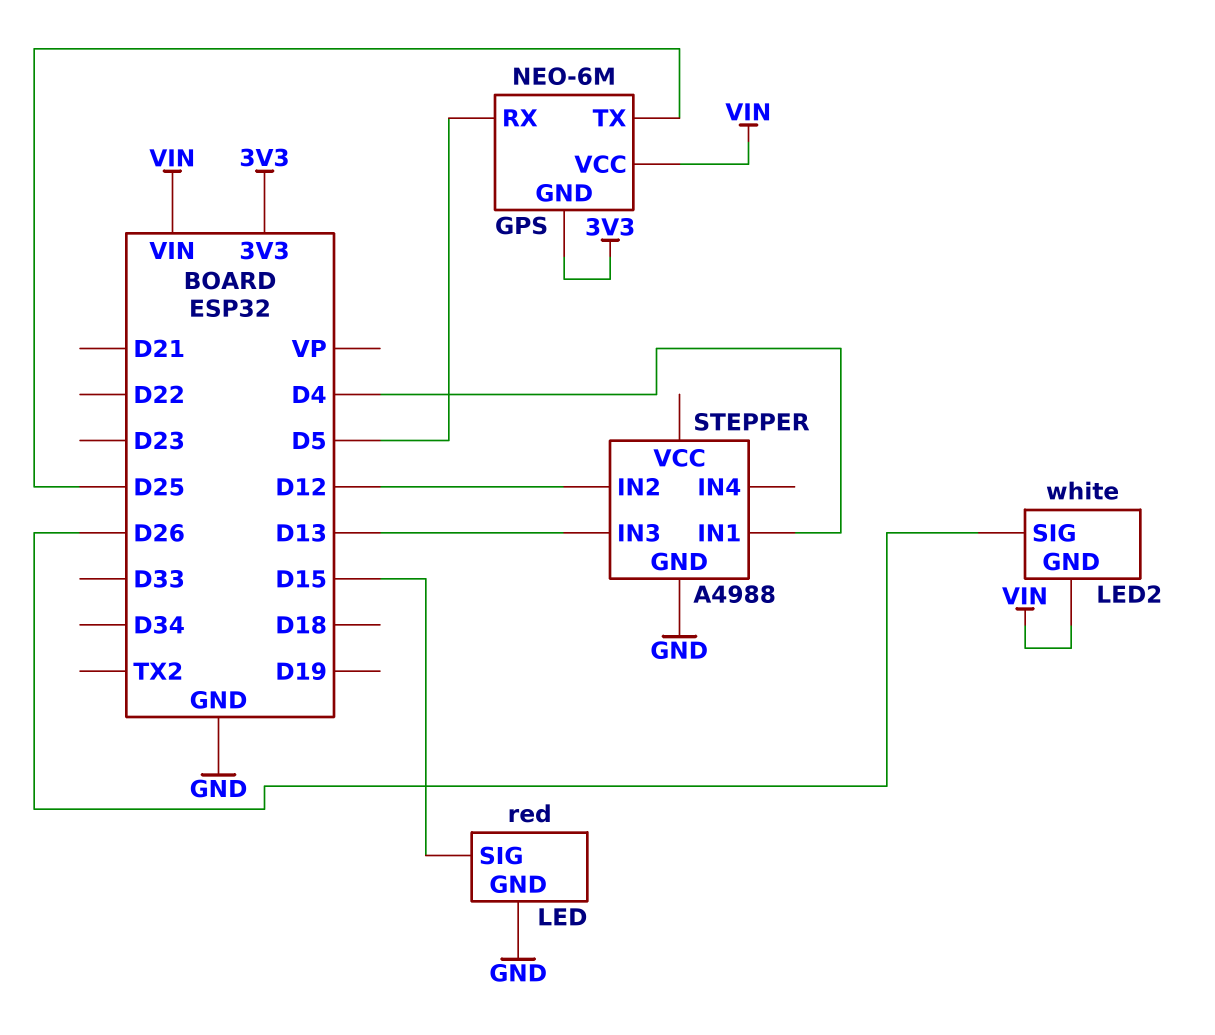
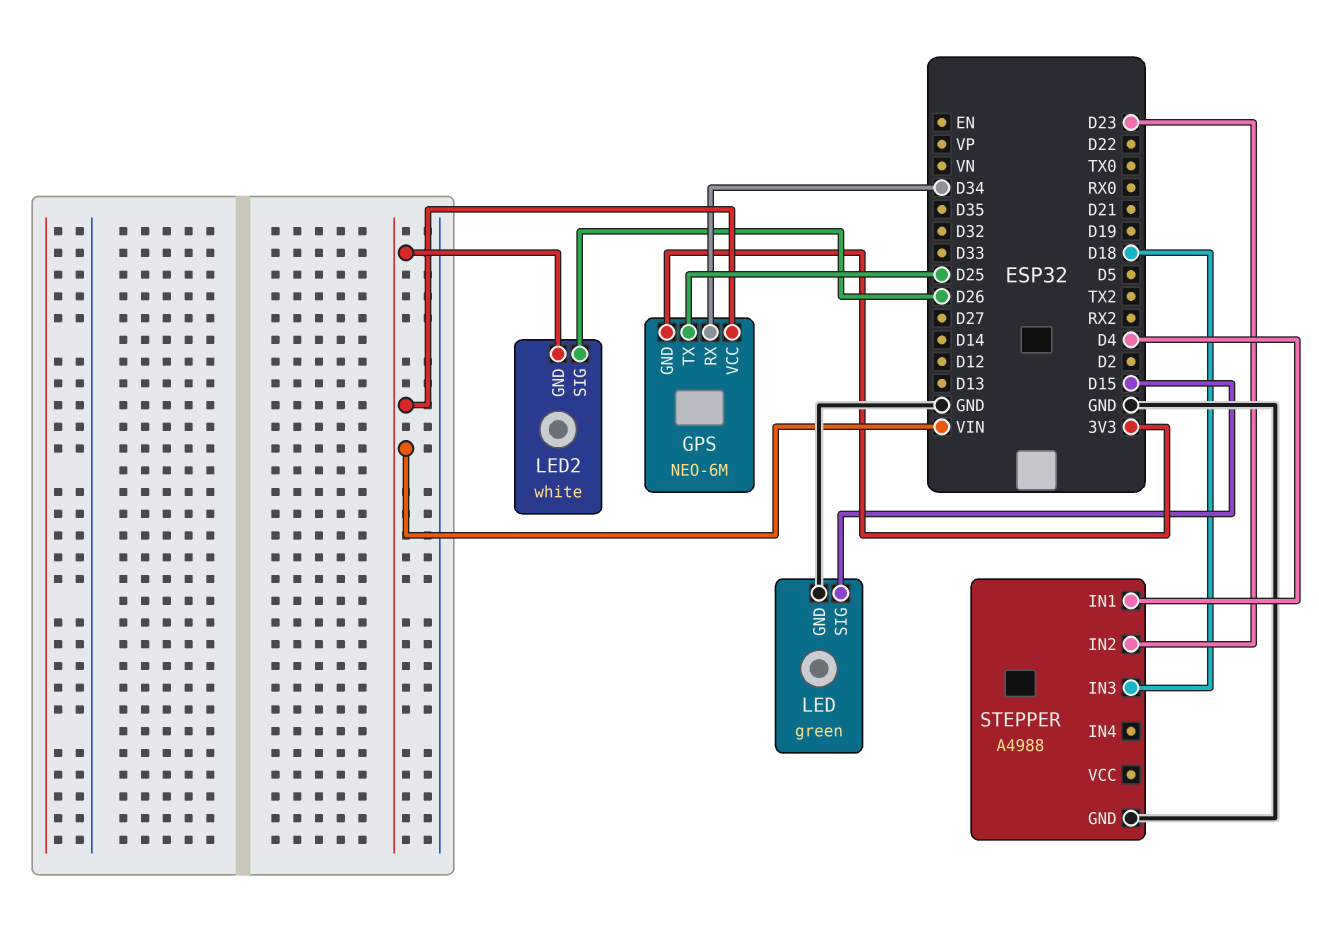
GPS pin RX: D5 -> D34
LED: red -> green
STEPPER pin IN2: D12 -> D23
STEPPER pin IN3: D13 -> D18

